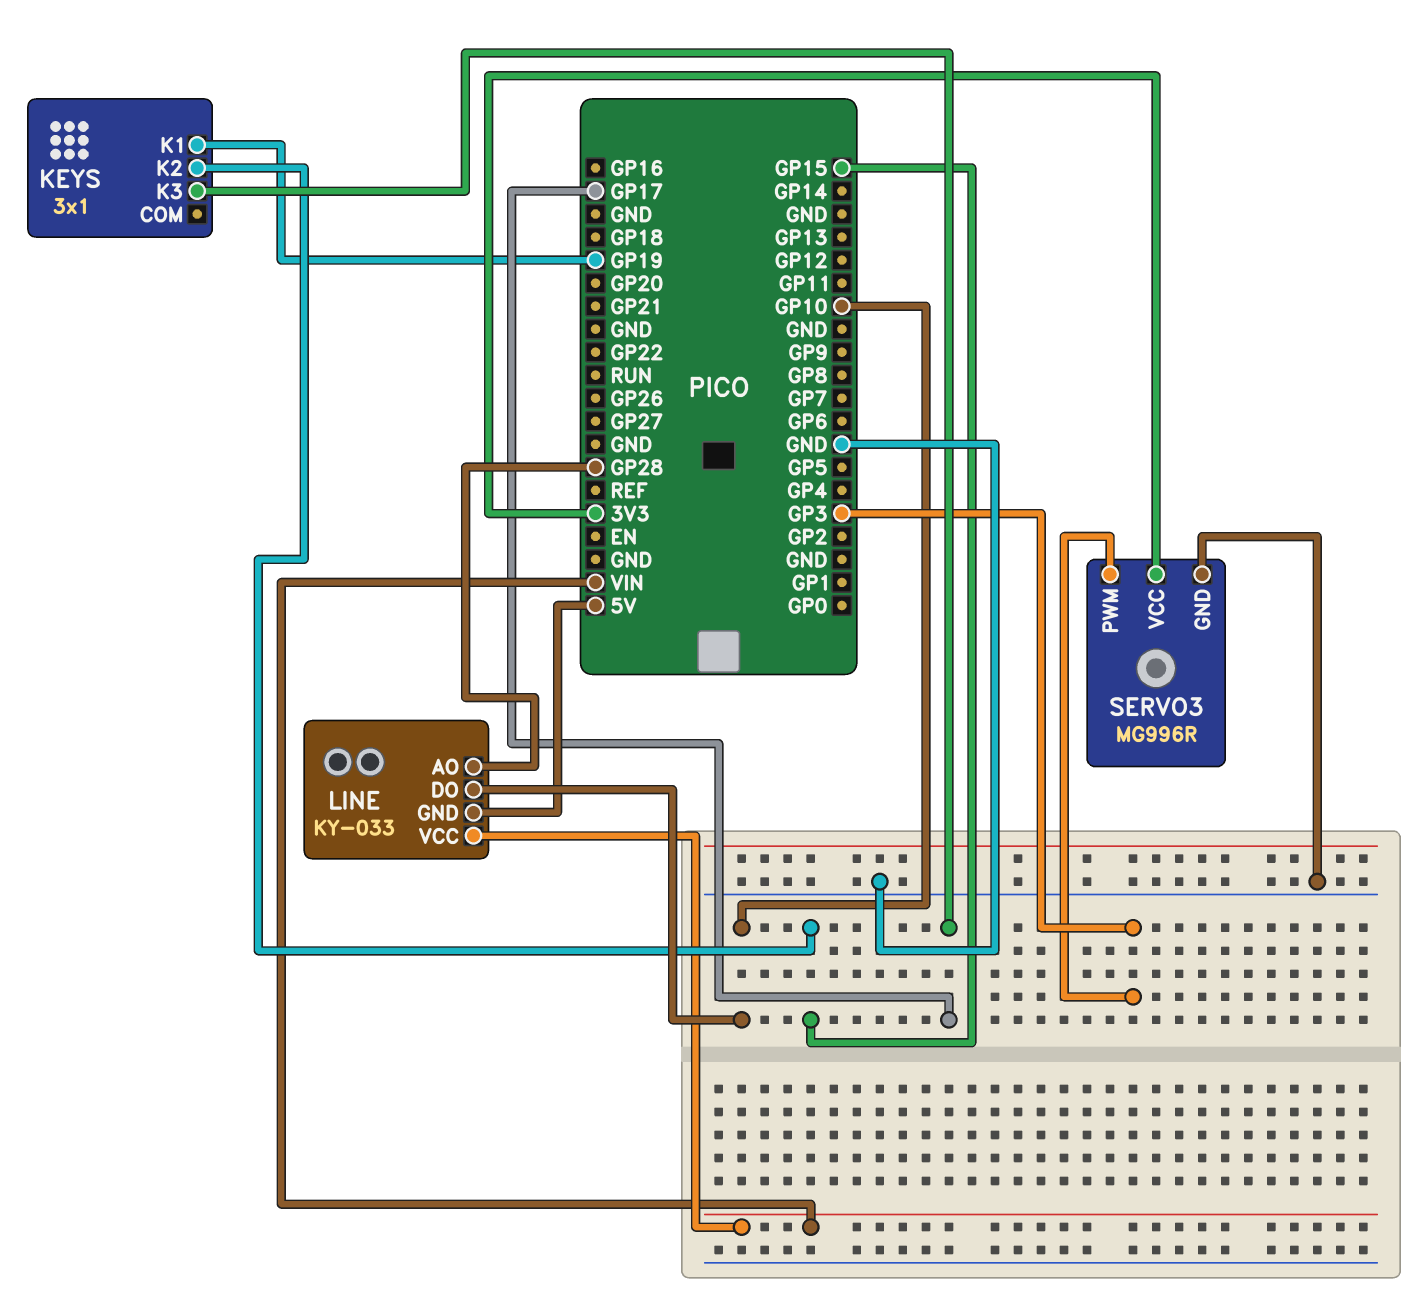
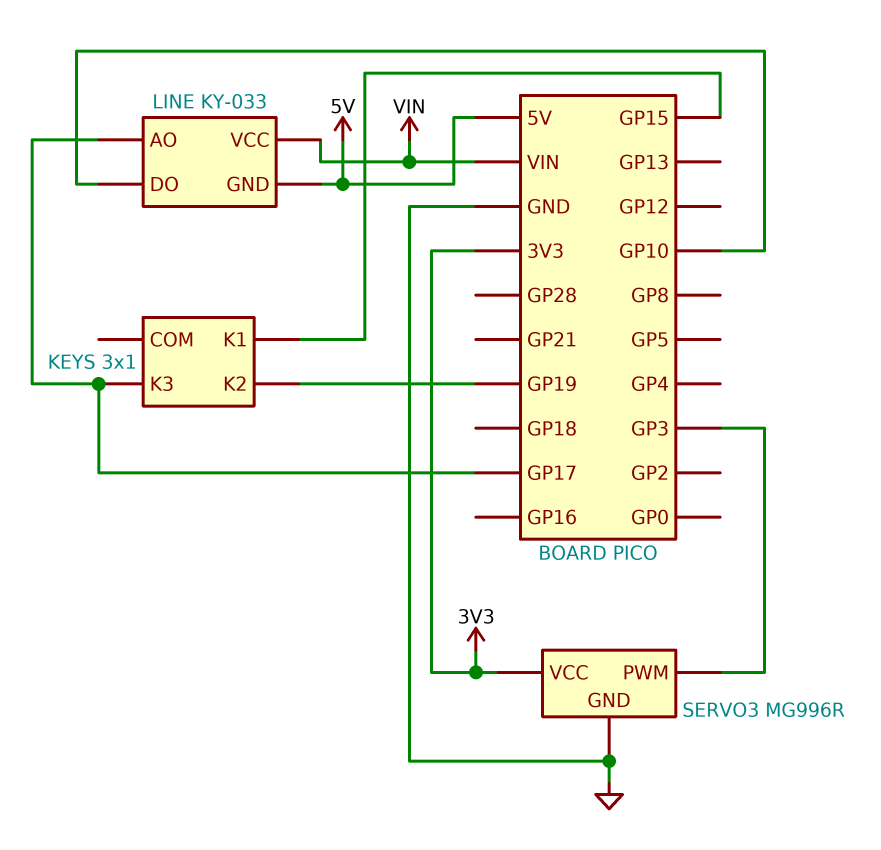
KEYS pin K1: GP19 -> GP15
KEYS pin K2: GP15 -> GP19
LINE pin AO: GP28 -> GP17

